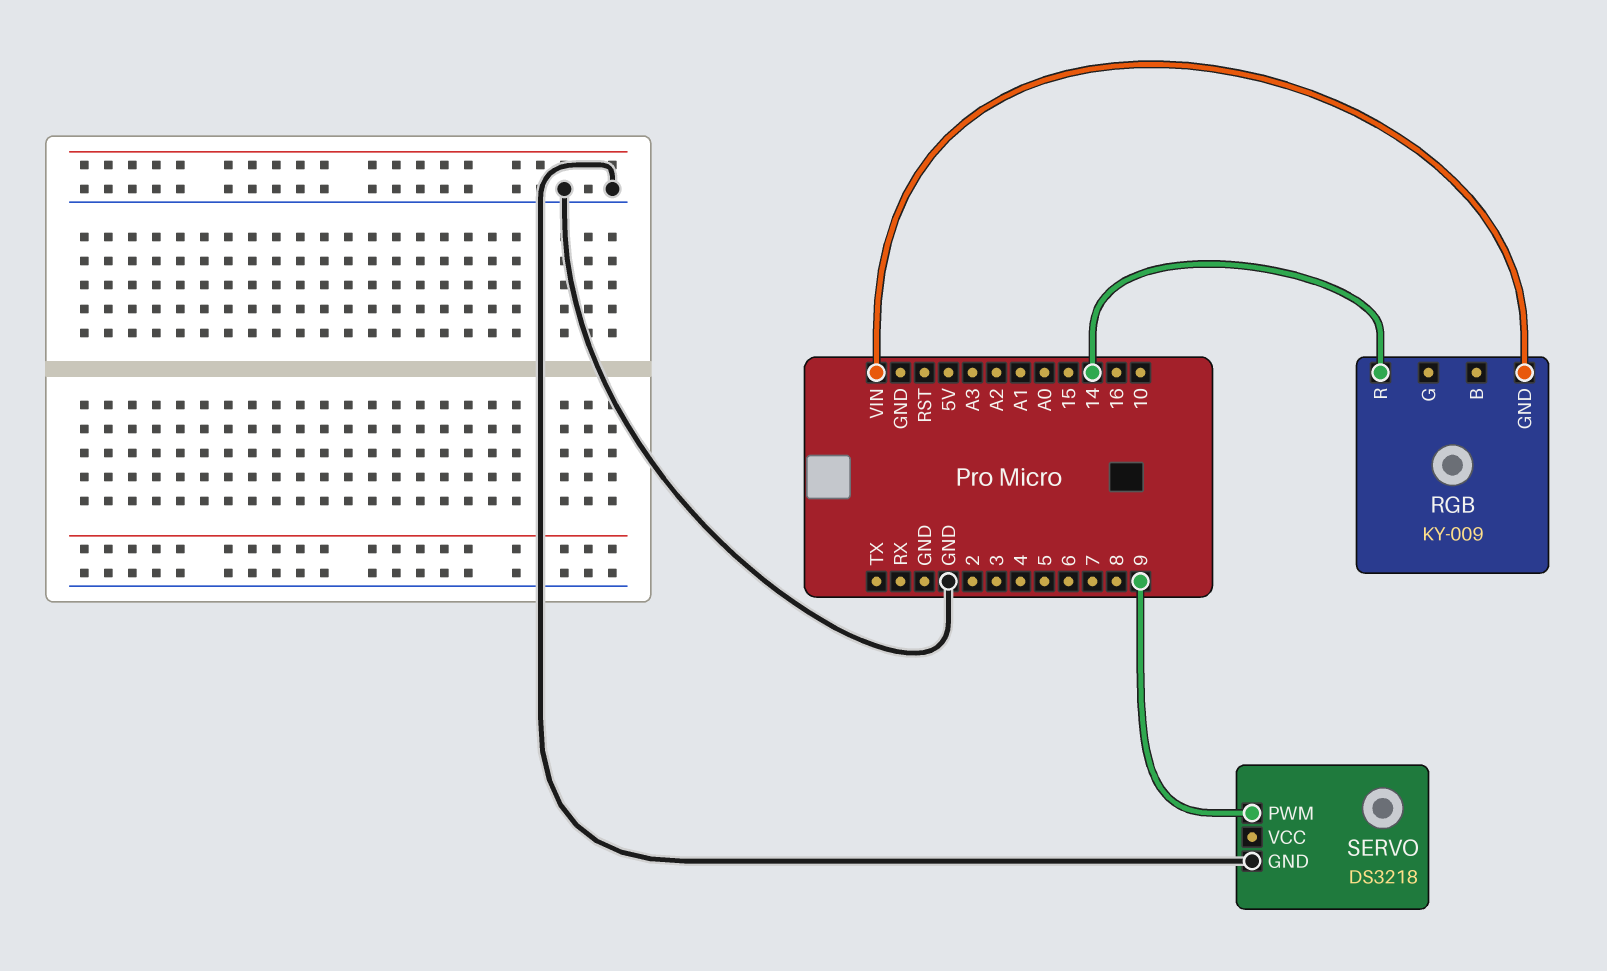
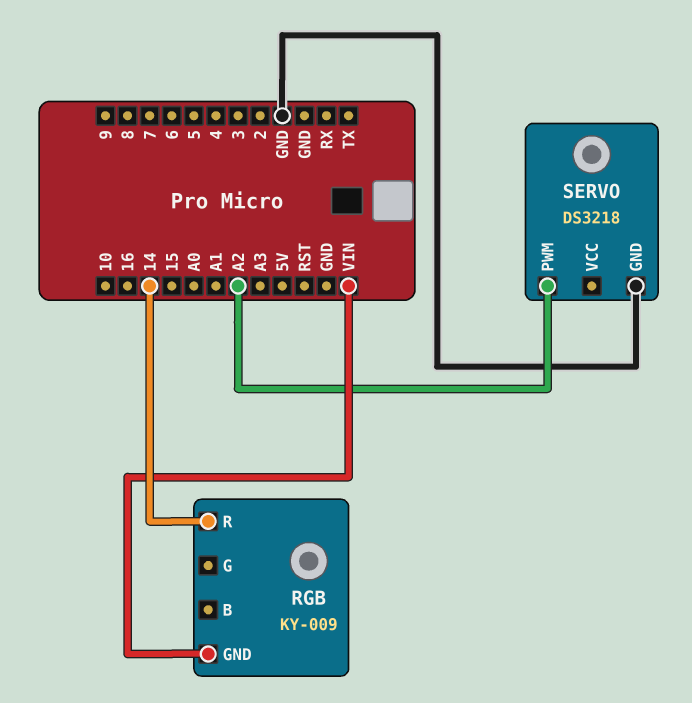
SERVO pin PWM: 9 -> A2

